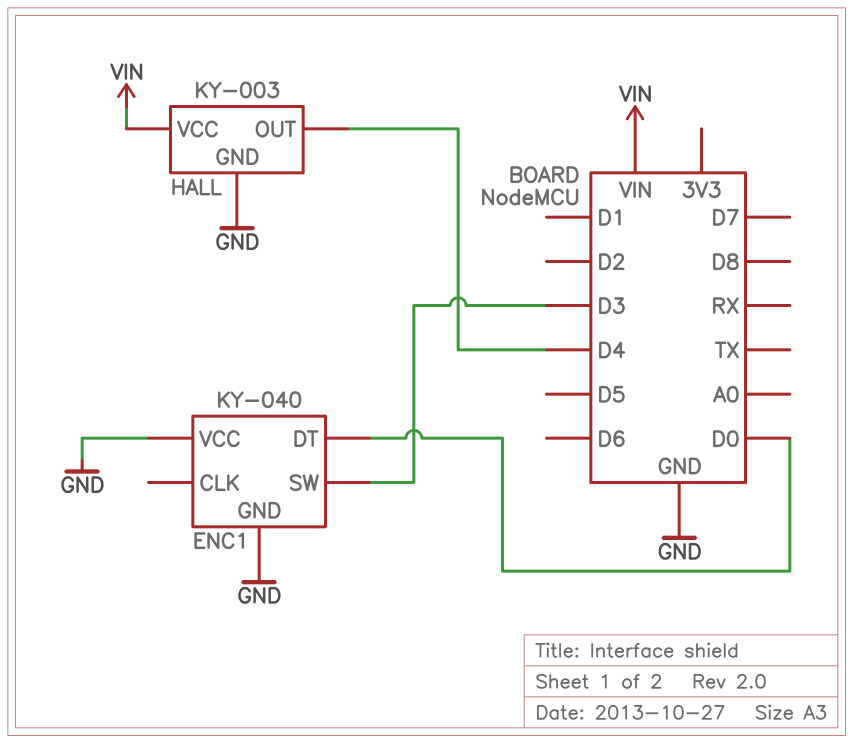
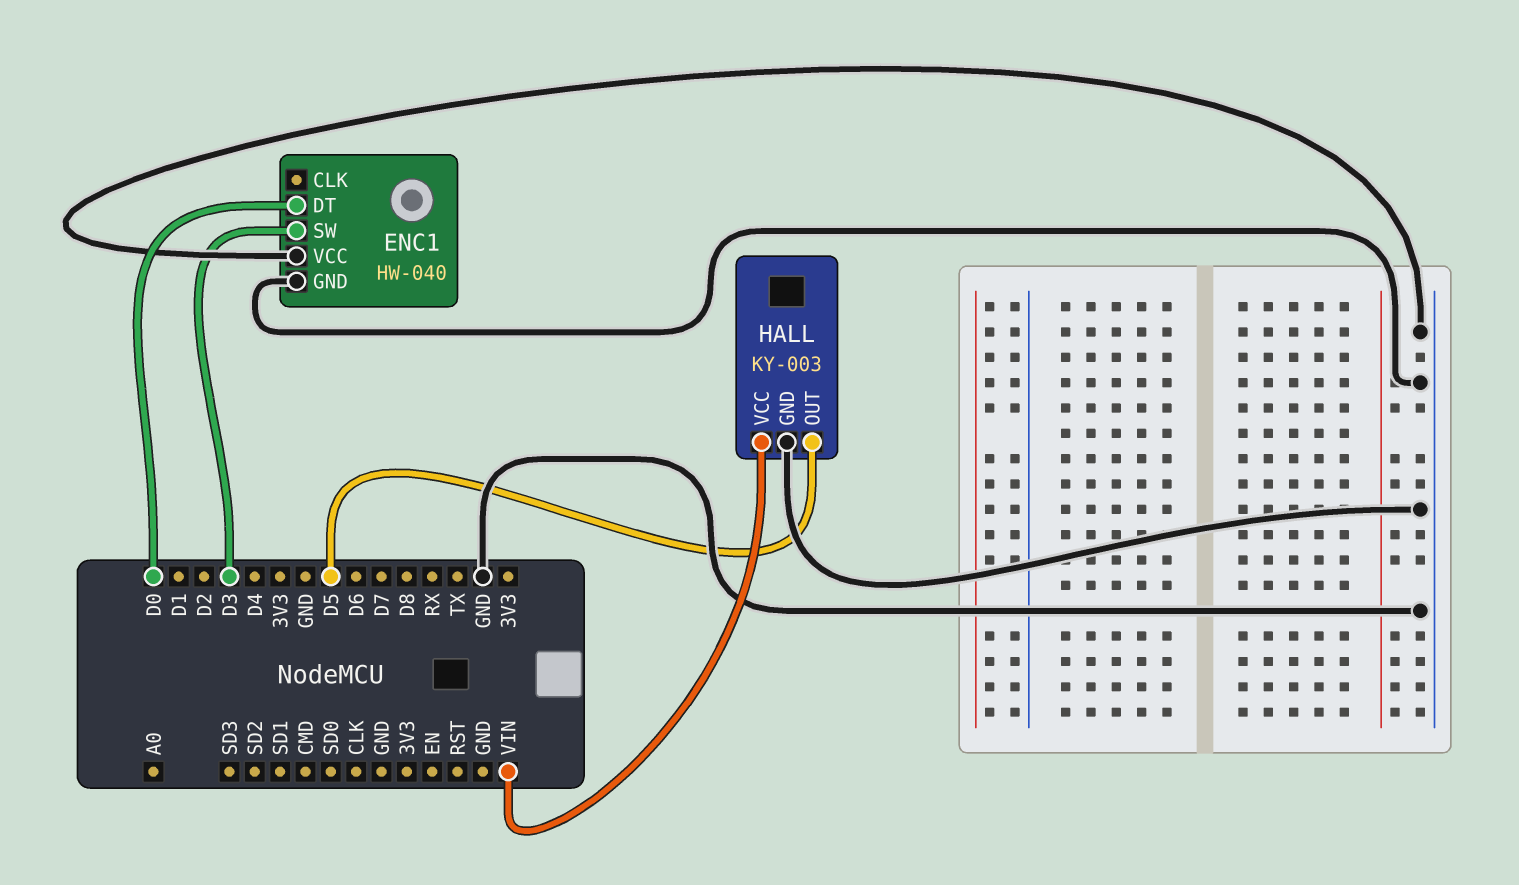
ENC1: KY-040 -> HW-040
HALL pin OUT: D4 -> D5

